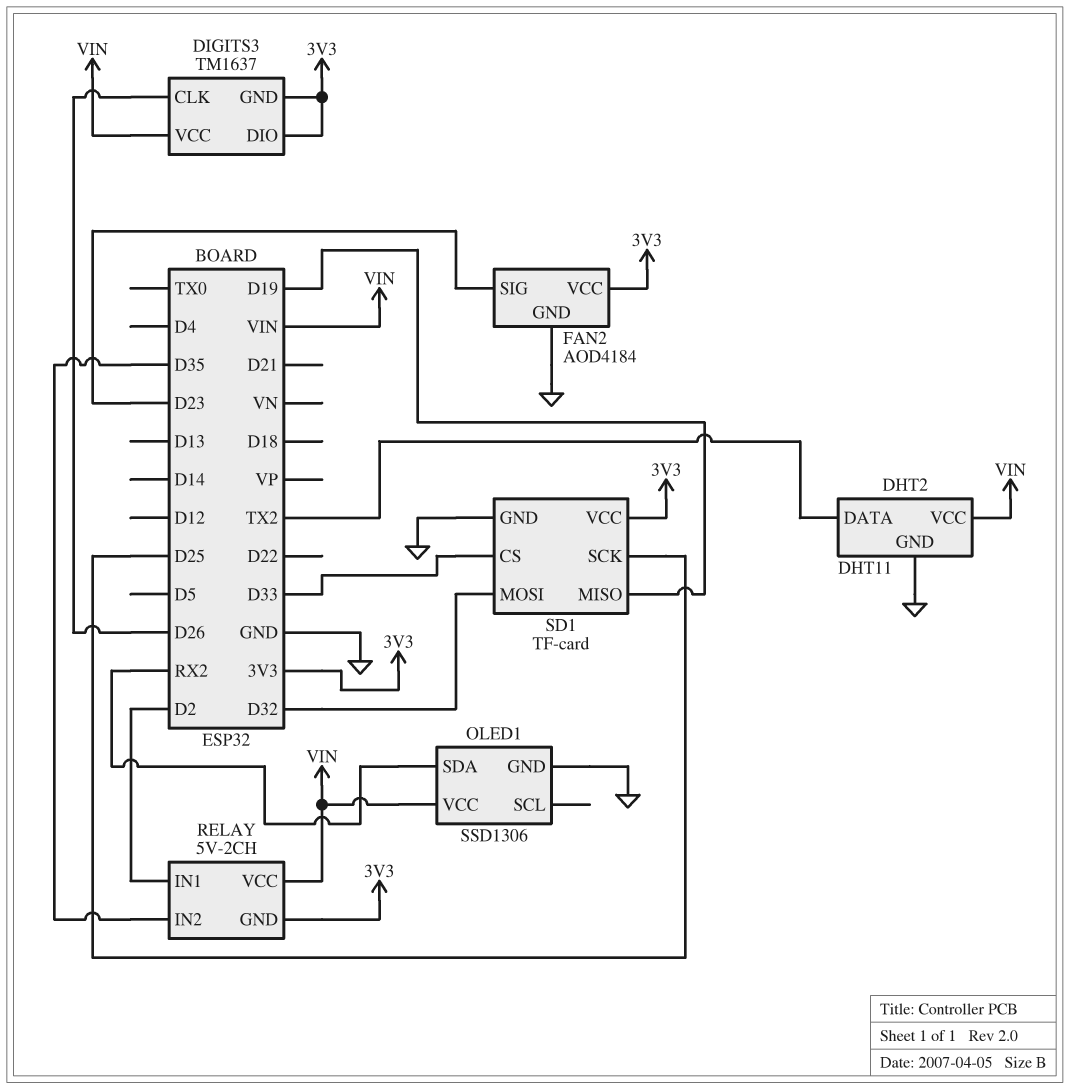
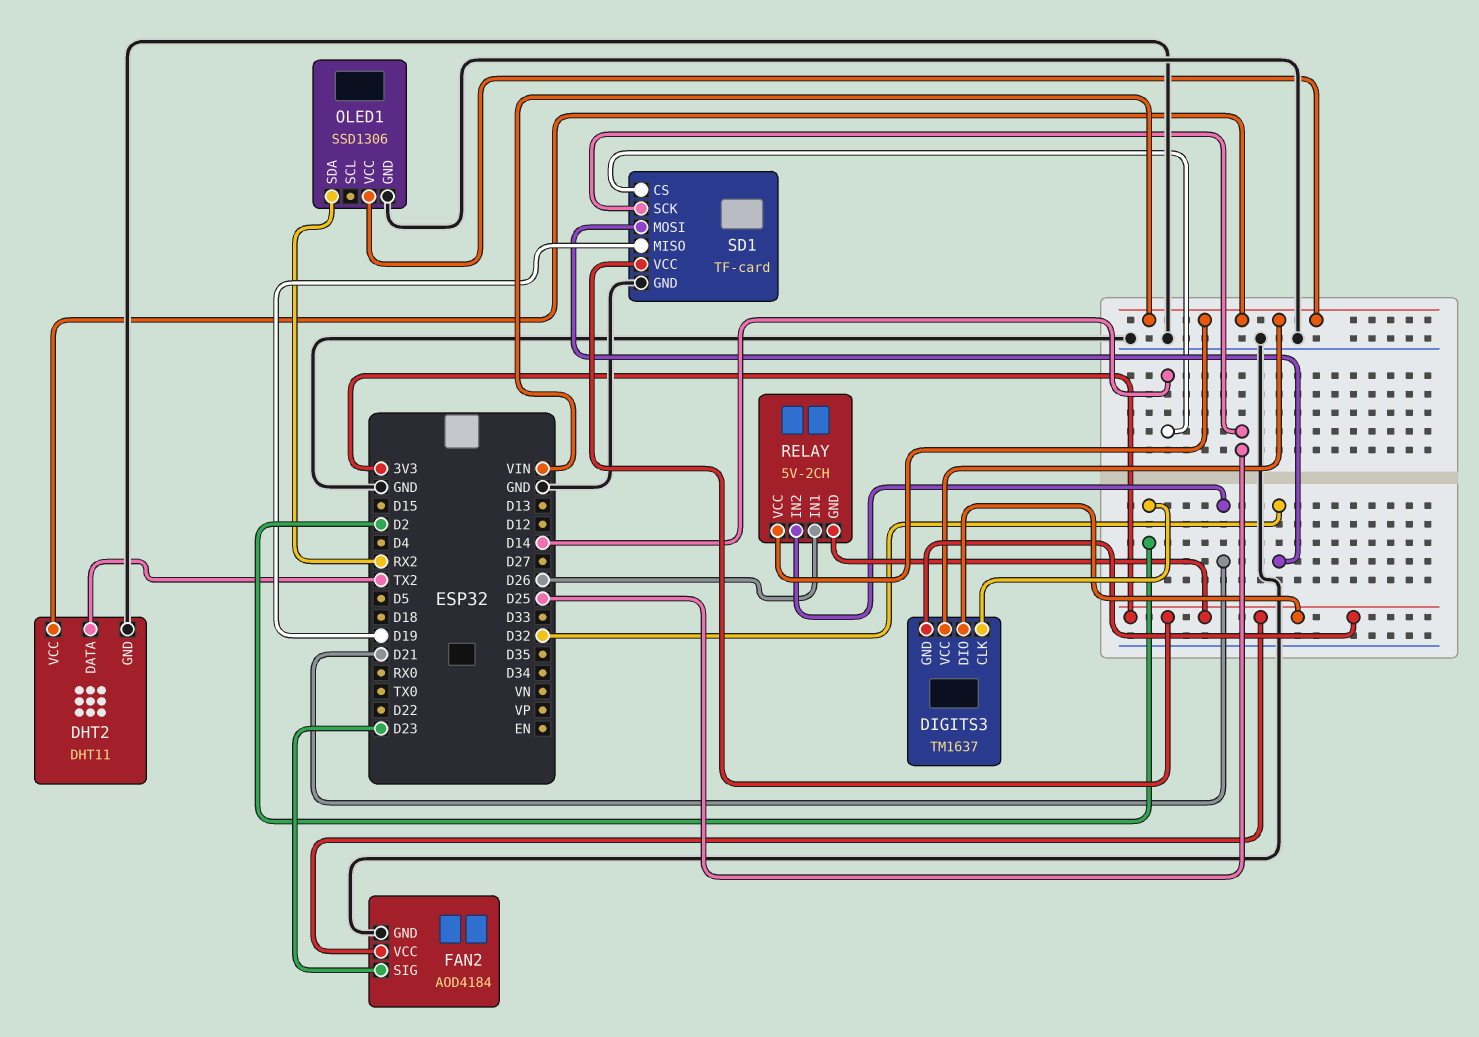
DIGITS3 pin CLK: D26 -> D2
RELAY pin IN1: D2 -> D26
RELAY pin IN2: D35 -> D21
SD1 pin CS: D33 -> D14

